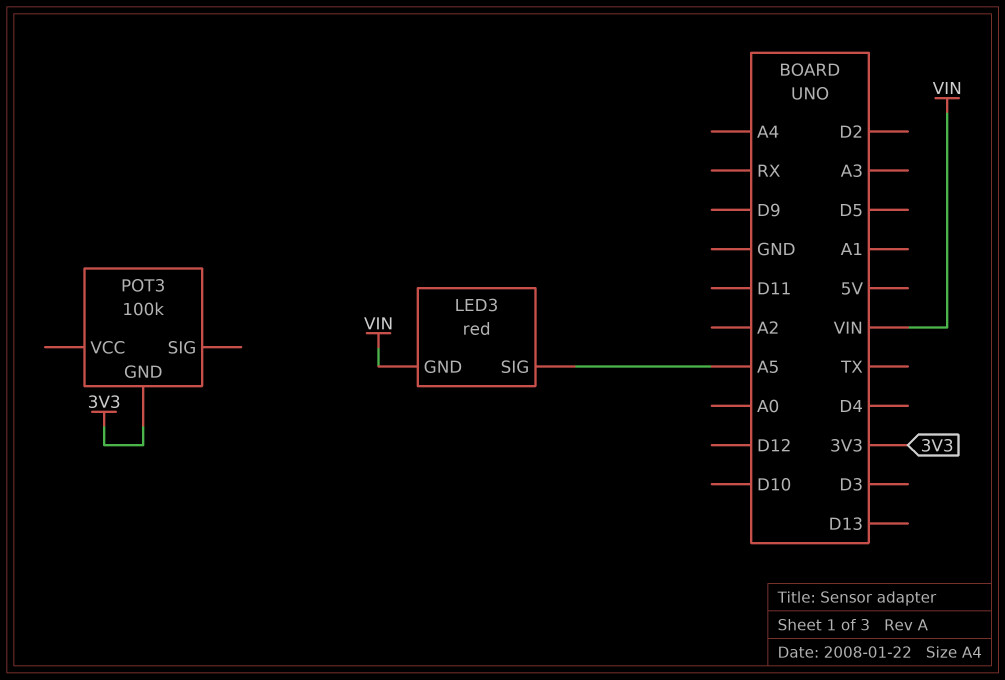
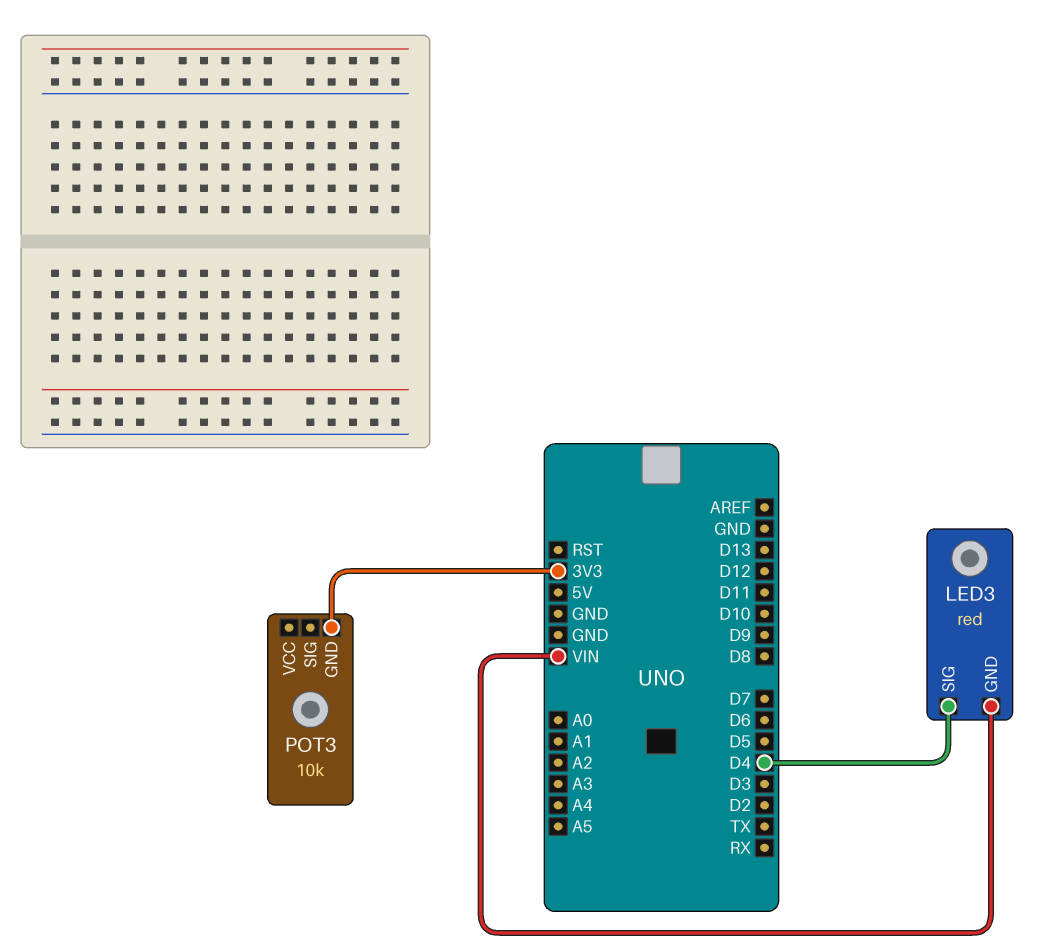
LED3 pin SIG: A5 -> D4
POT3: 100k -> 10k

